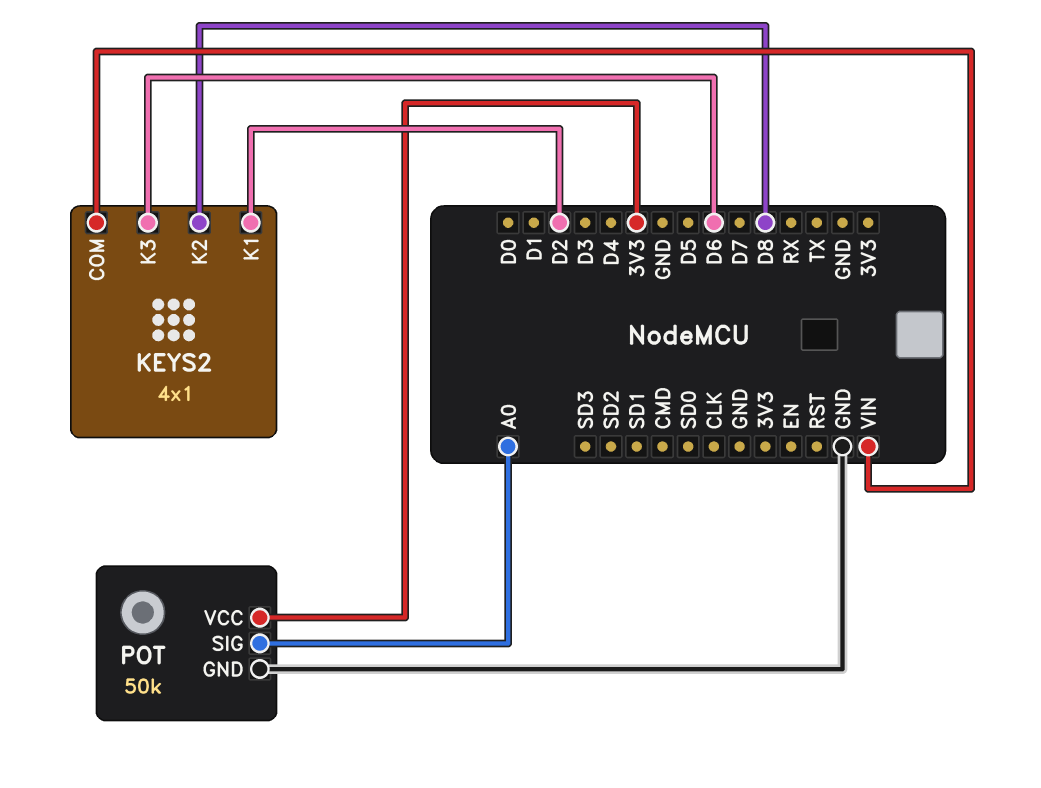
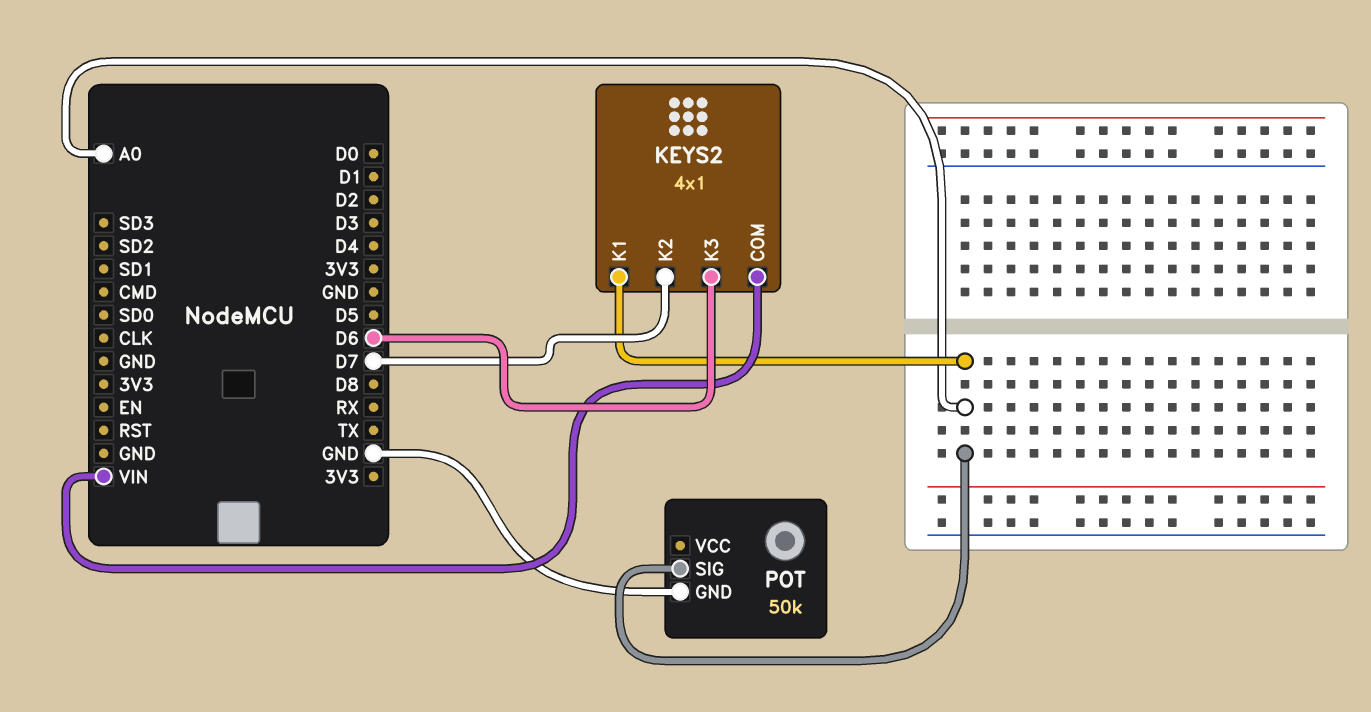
KEYS2 pin K1: D2 -> A0
KEYS2 pin K2: D8 -> D7
POT pin VCC: 3V3 -> none

